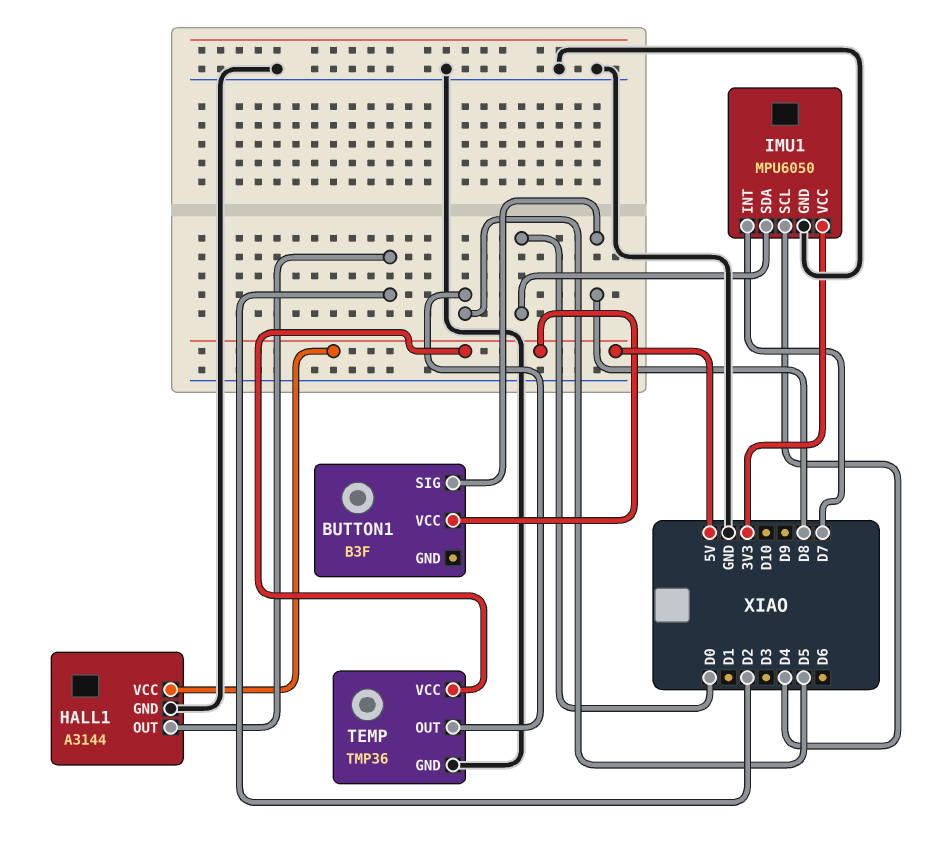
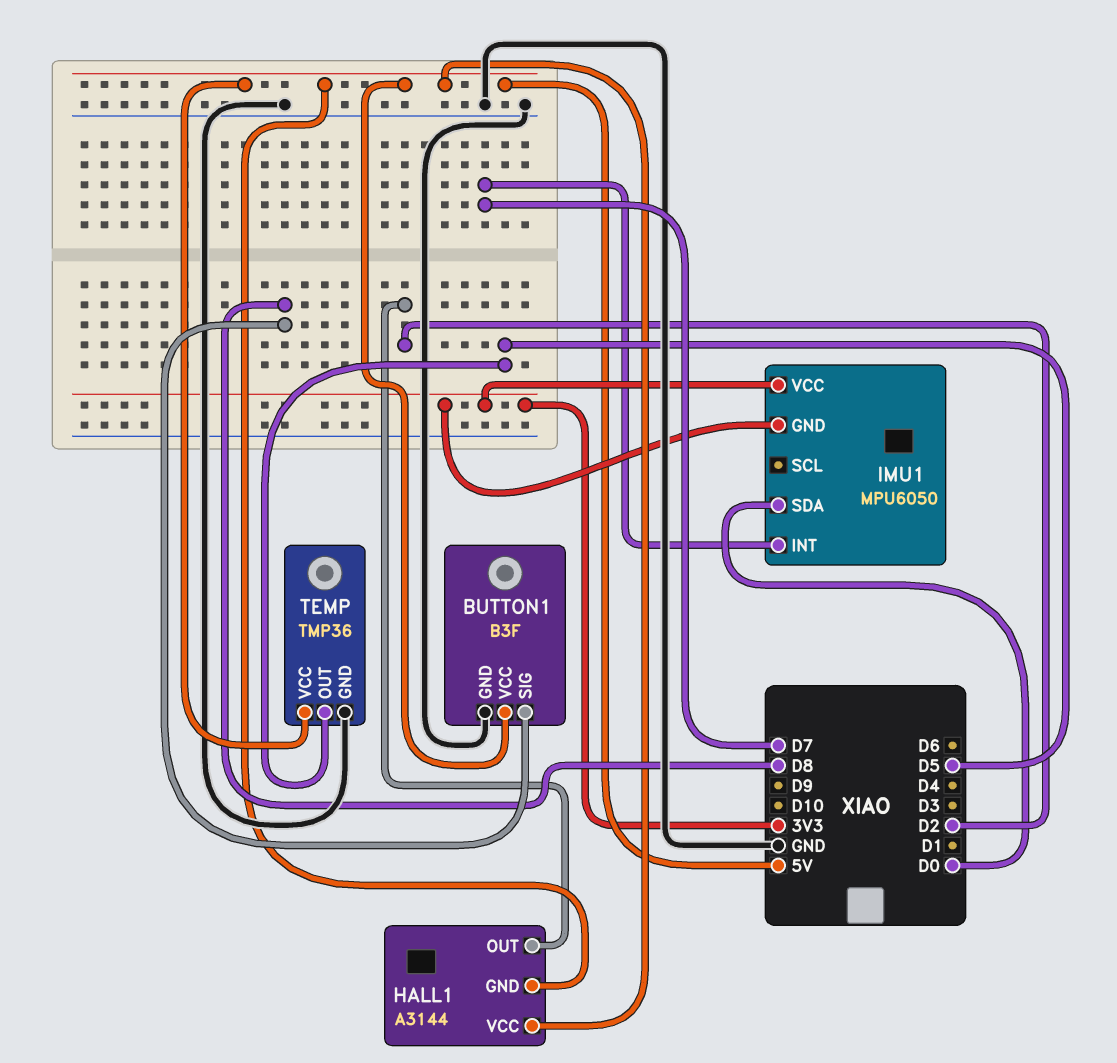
BUTTON1 pin GND: none -> GND
HALL1 pin GND: GND -> 5V
IMU1 pin GND: GND -> 3V3
IMU1 pin SCL: D4 -> none

